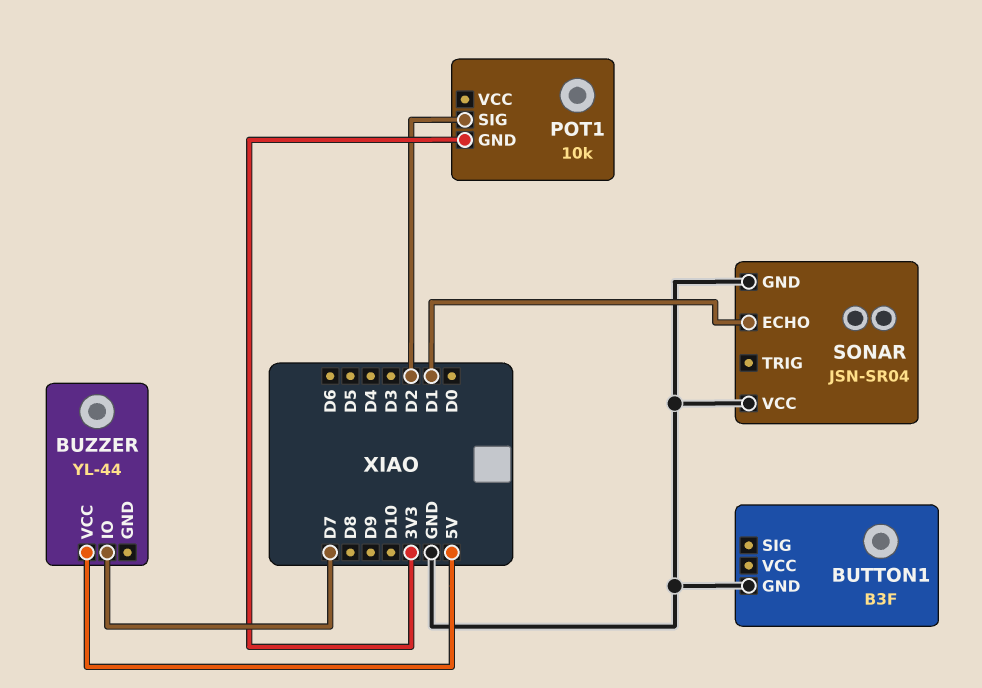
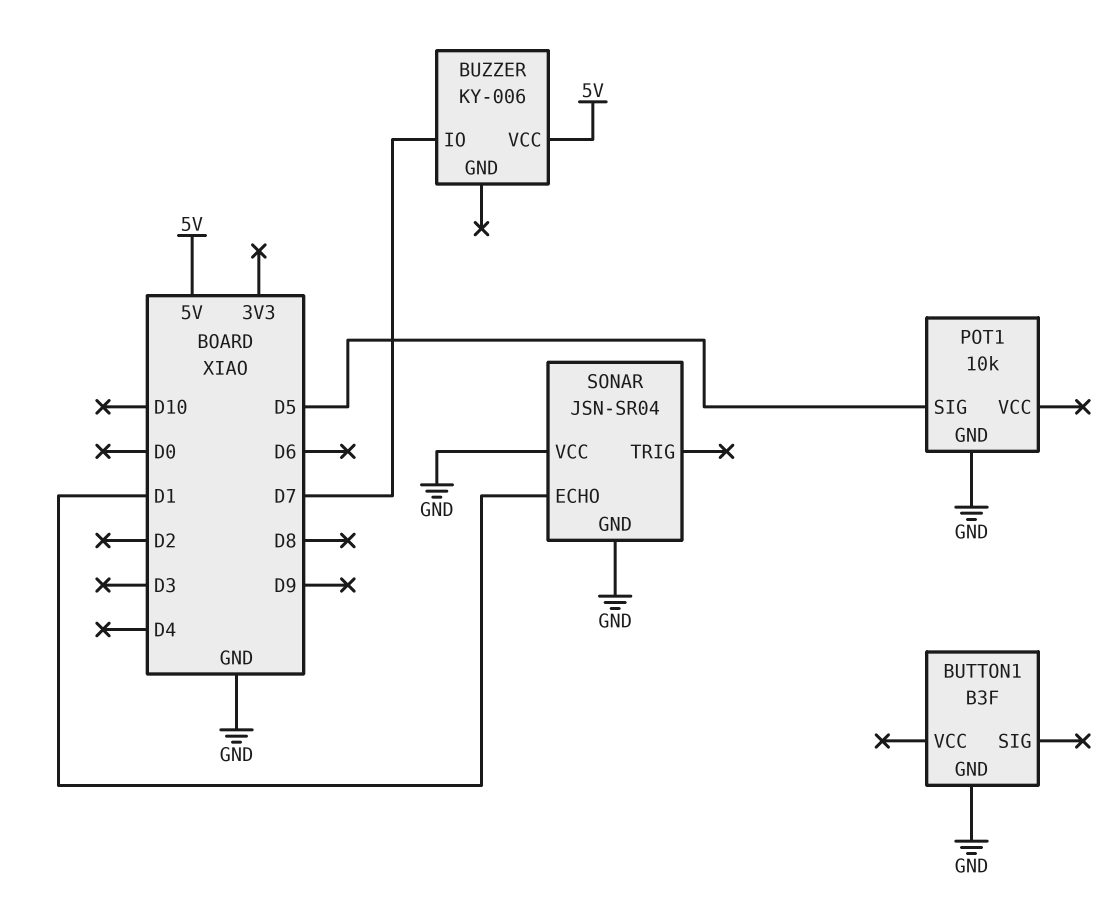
BUZZER: YL-44 -> KY-006
POT1 pin GND: 3V3 -> GND
POT1 pin SIG: D2 -> D5

